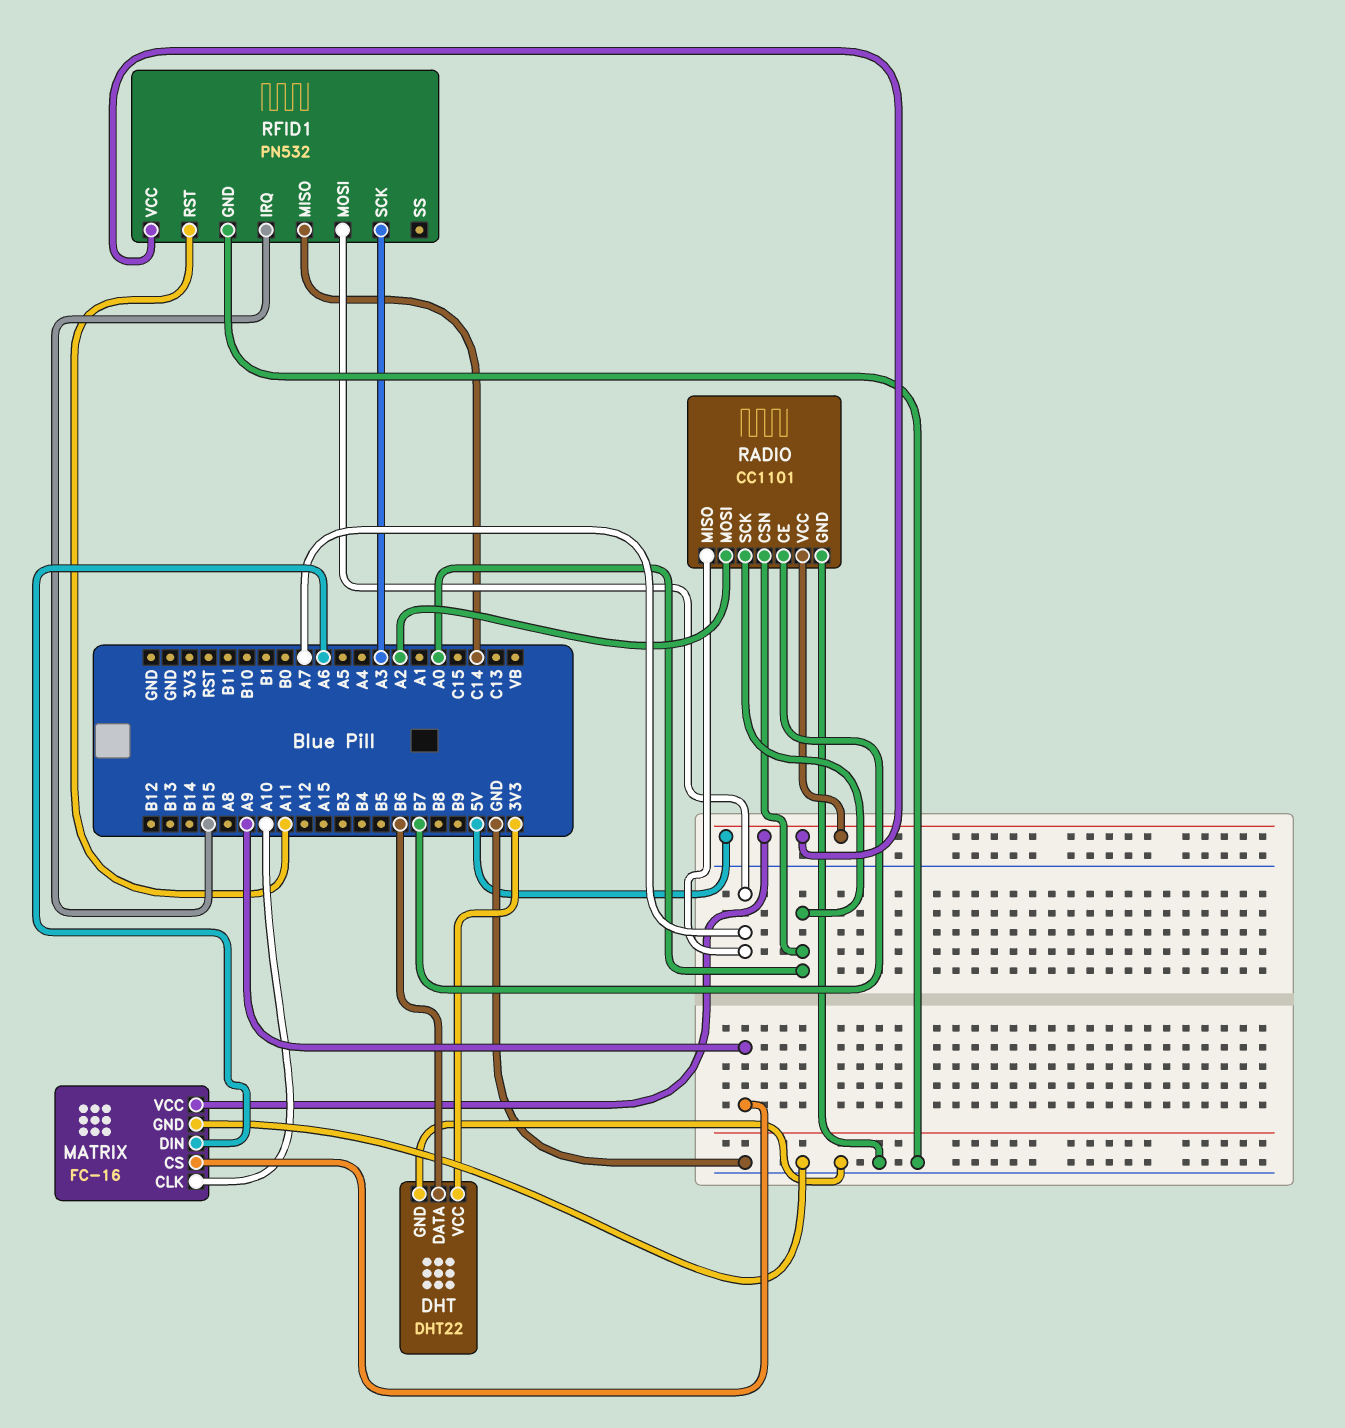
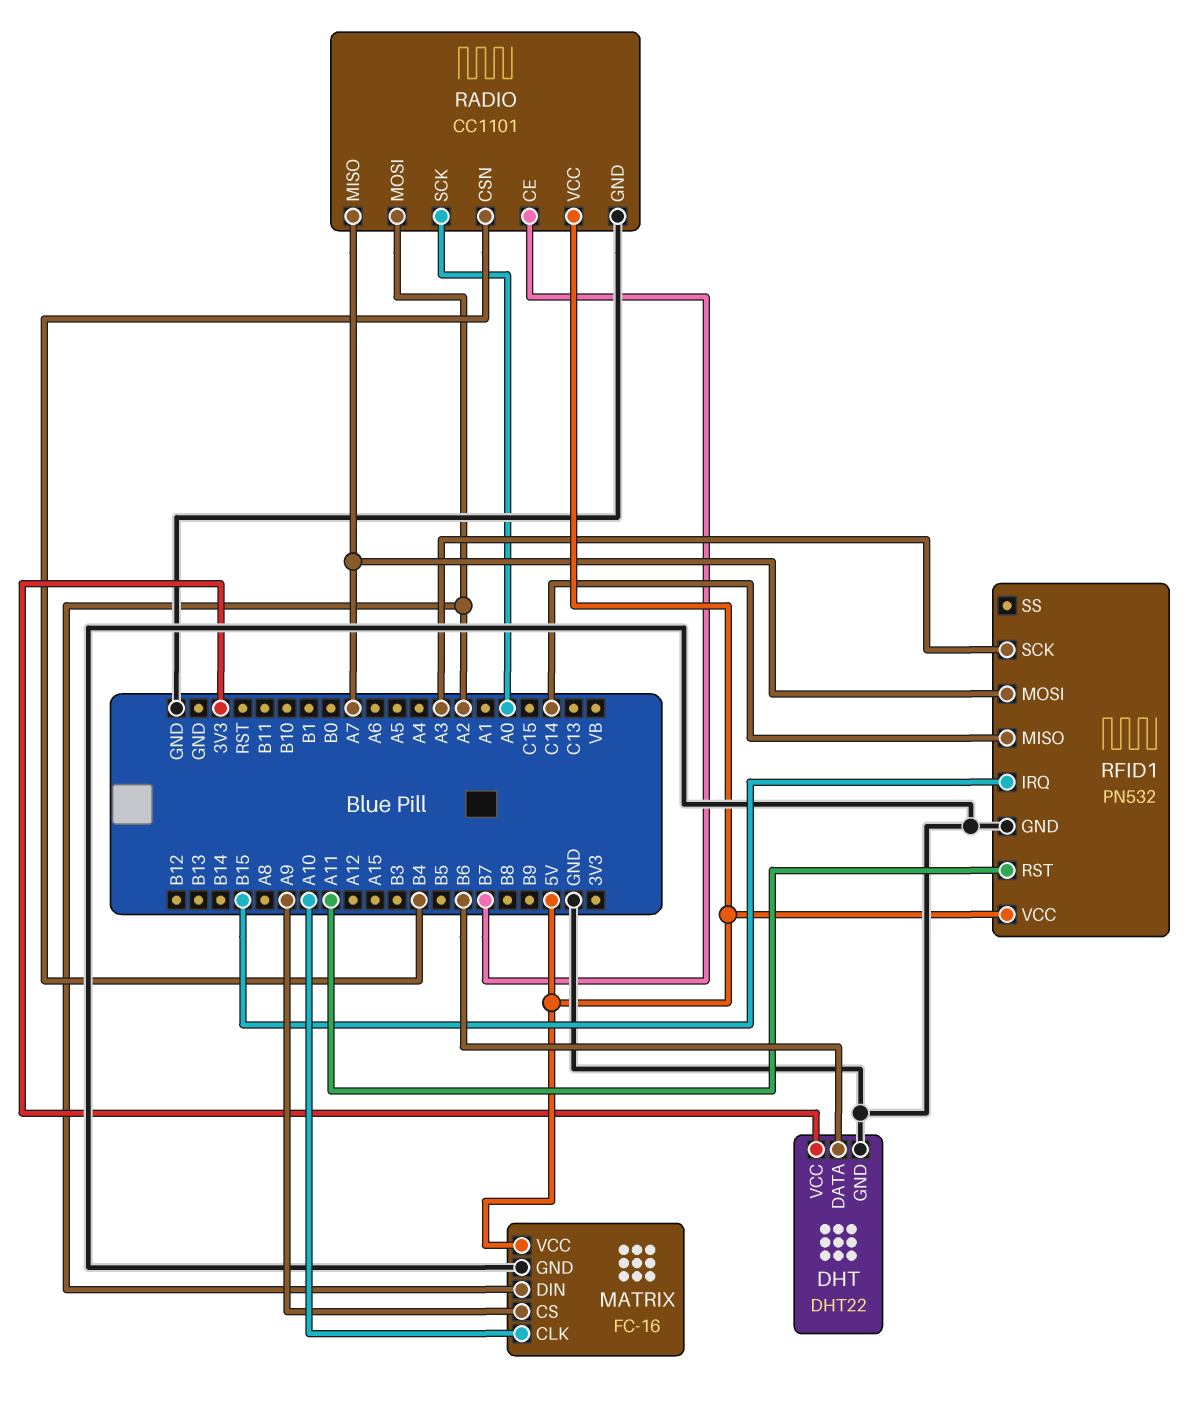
MATRIX pin DIN: A6 -> A2
RADIO pin CSN: A0 -> B4

